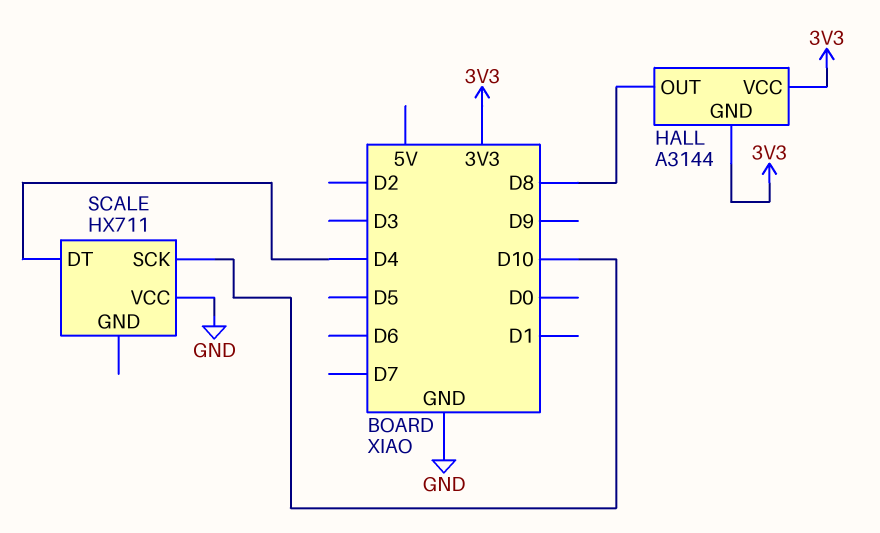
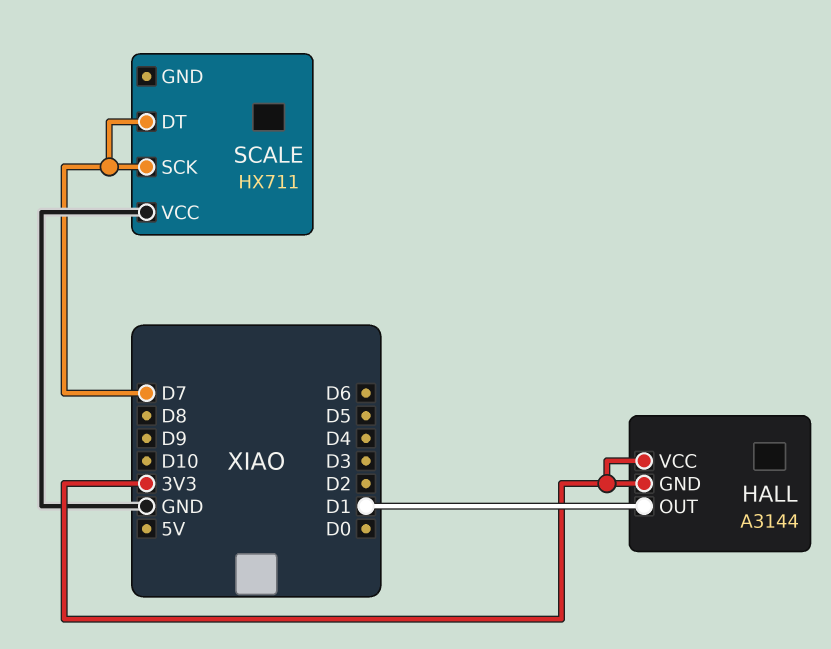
HALL pin OUT: D8 -> D1
SCALE pin DT: D4 -> D7
SCALE pin SCK: D10 -> D7

